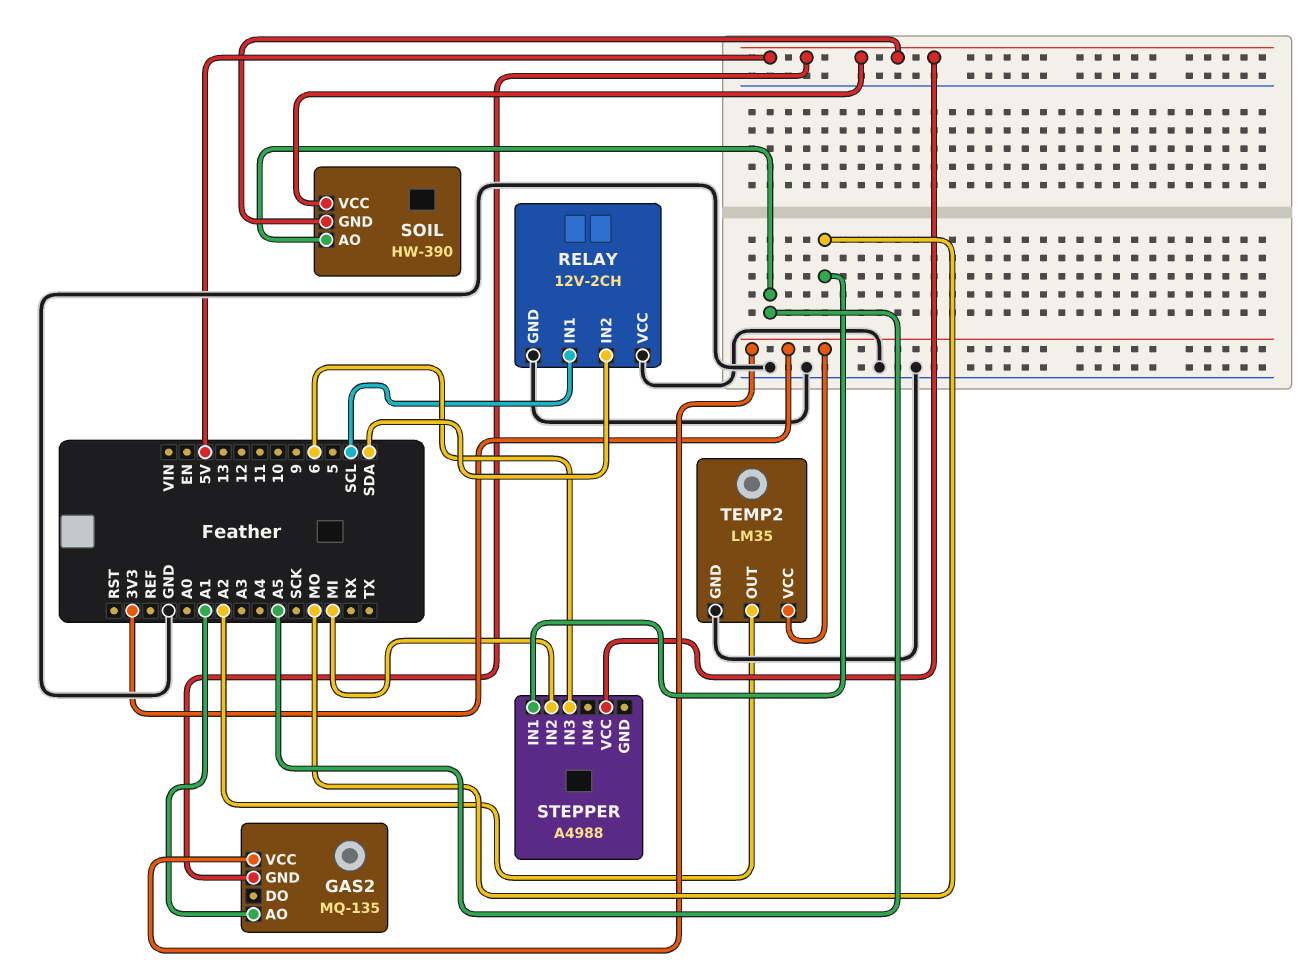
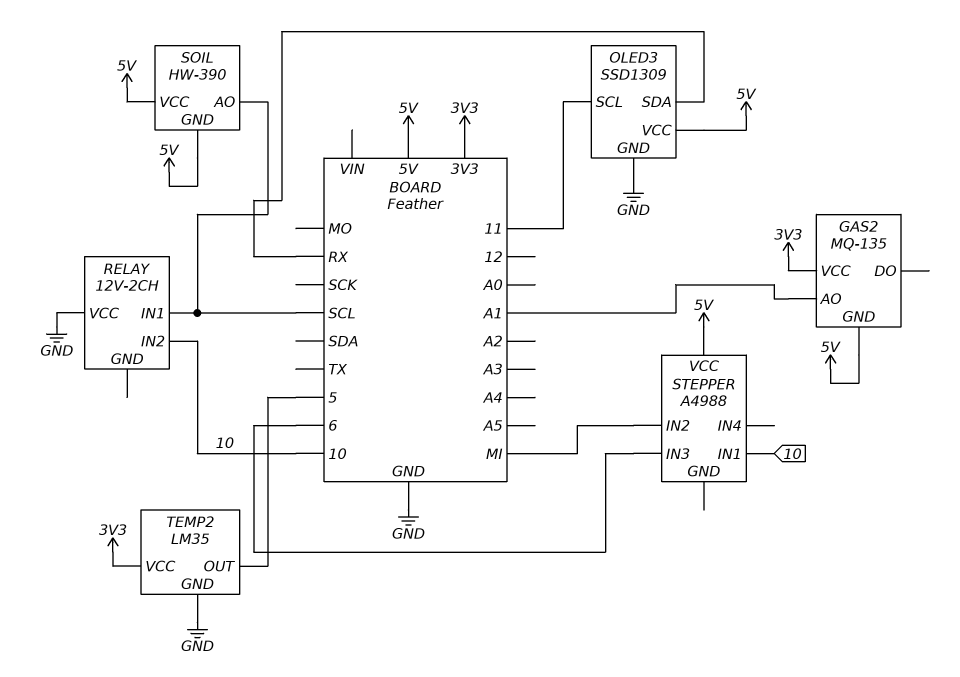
OLED3: none -> SSD1309
OLED3 pin GND: none -> GND
OLED3 pin SCL: none -> 11
OLED3 pin SDA: none -> RX
OLED3 pin VCC: none -> 5V
RELAY pin GND: GND -> none
RELAY pin IN2: SDA -> 10
SOIL pin AO: A5 -> SCL
STEPPER pin IN1: MO -> 10
TEMP2 pin OUT: A2 -> 5

